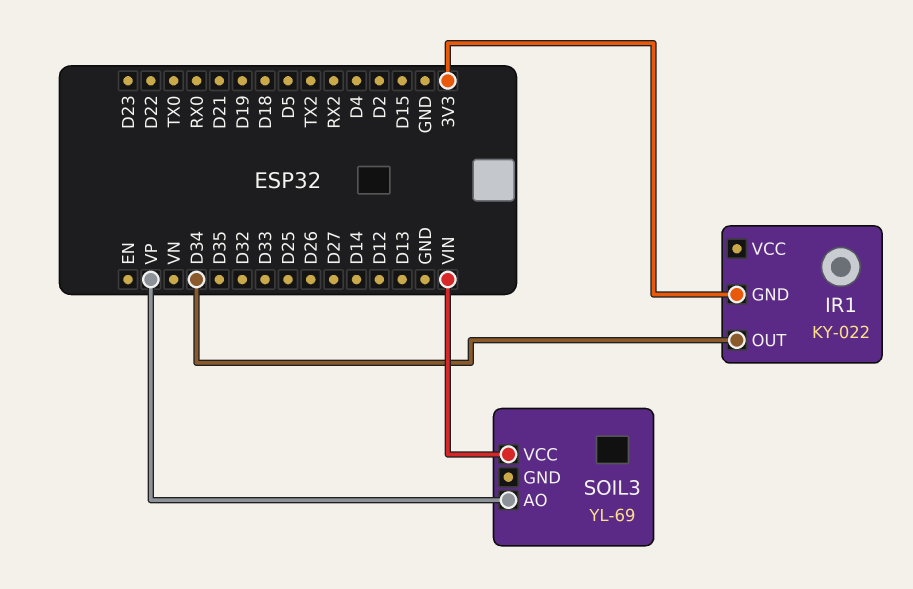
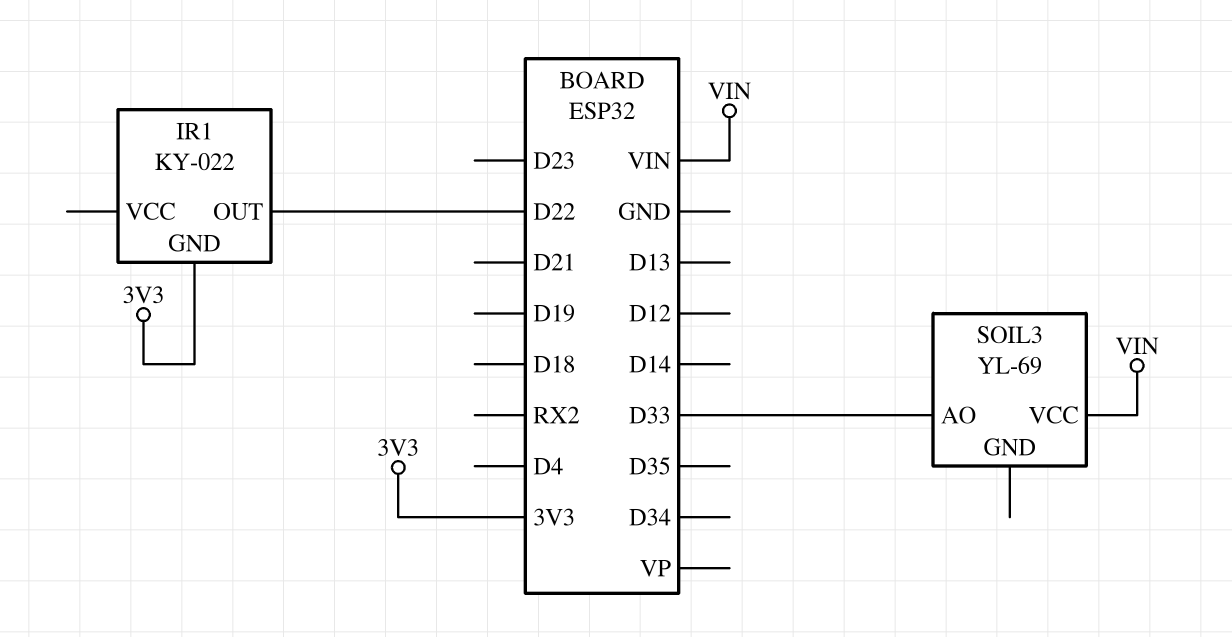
IR1 pin OUT: D34 -> D22
SOIL3 pin AO: VP -> D33

